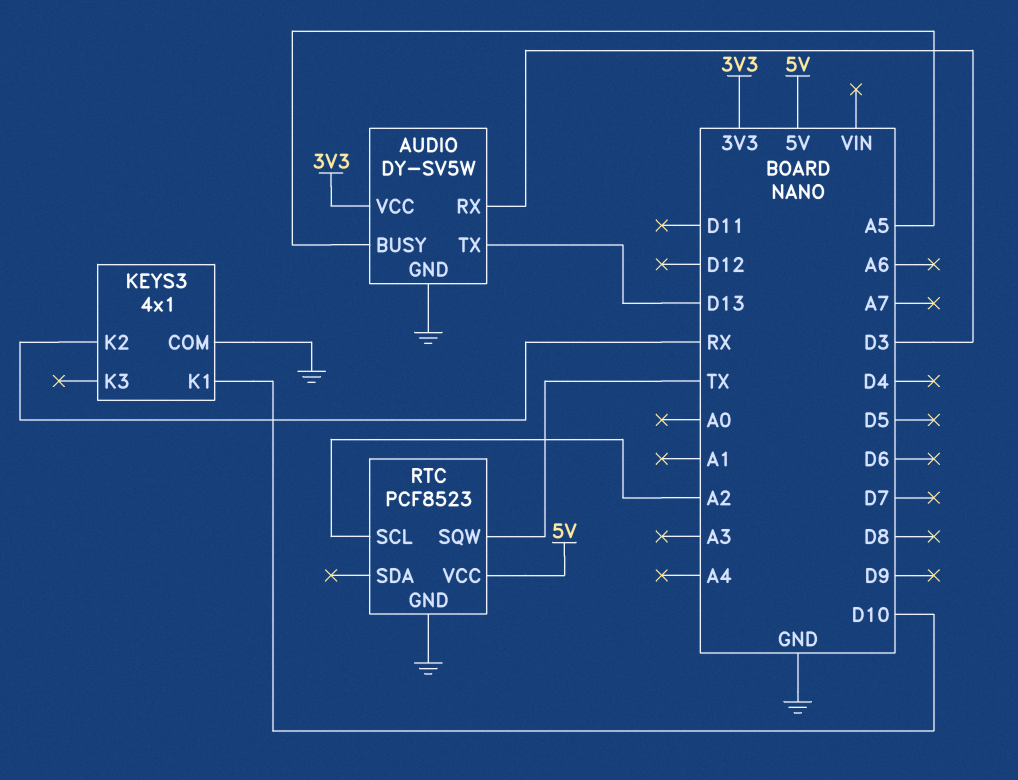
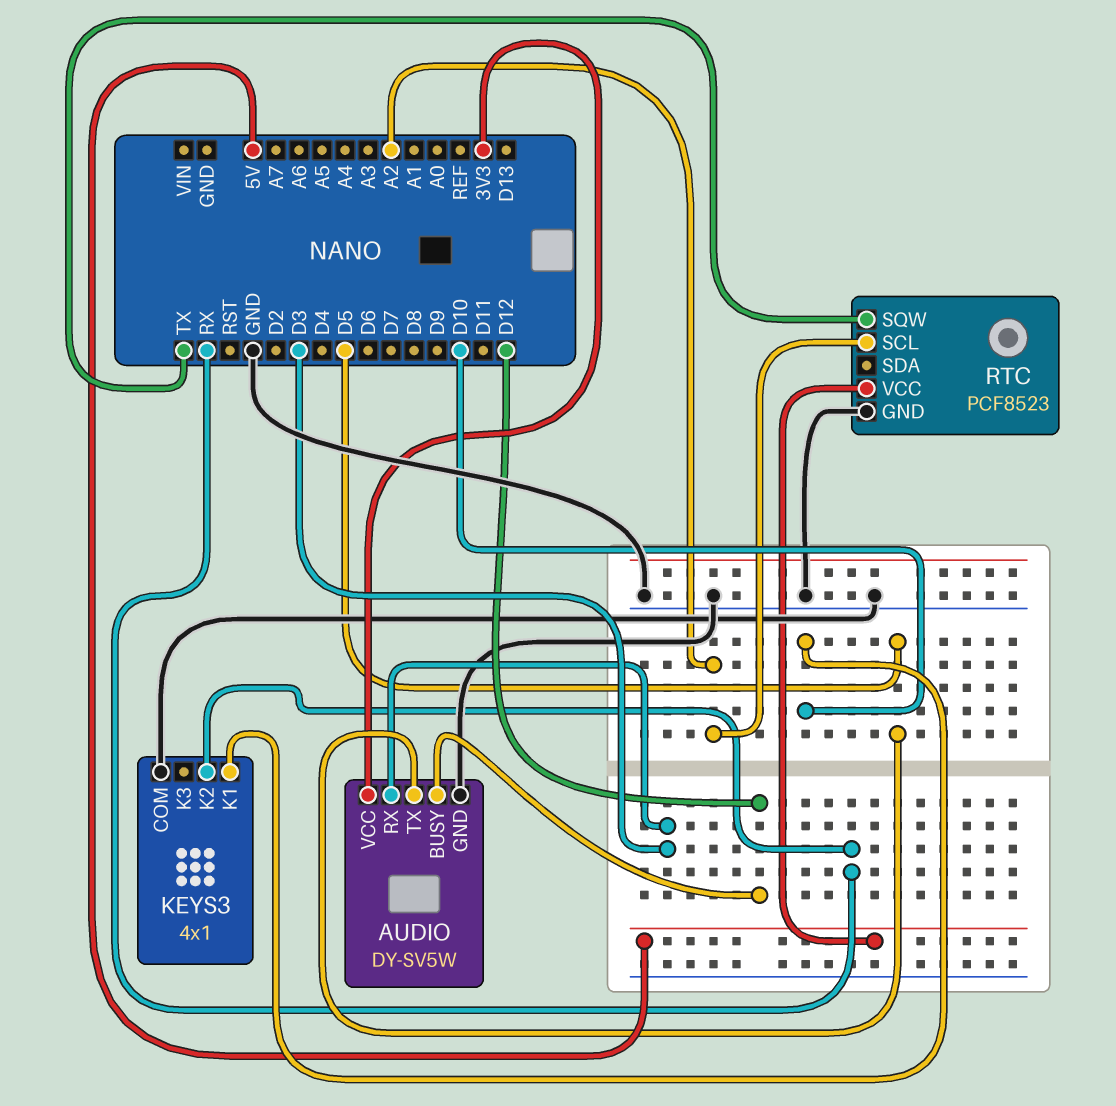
AUDIO pin BUSY: A5 -> D12
AUDIO pin TX: D13 -> D5

